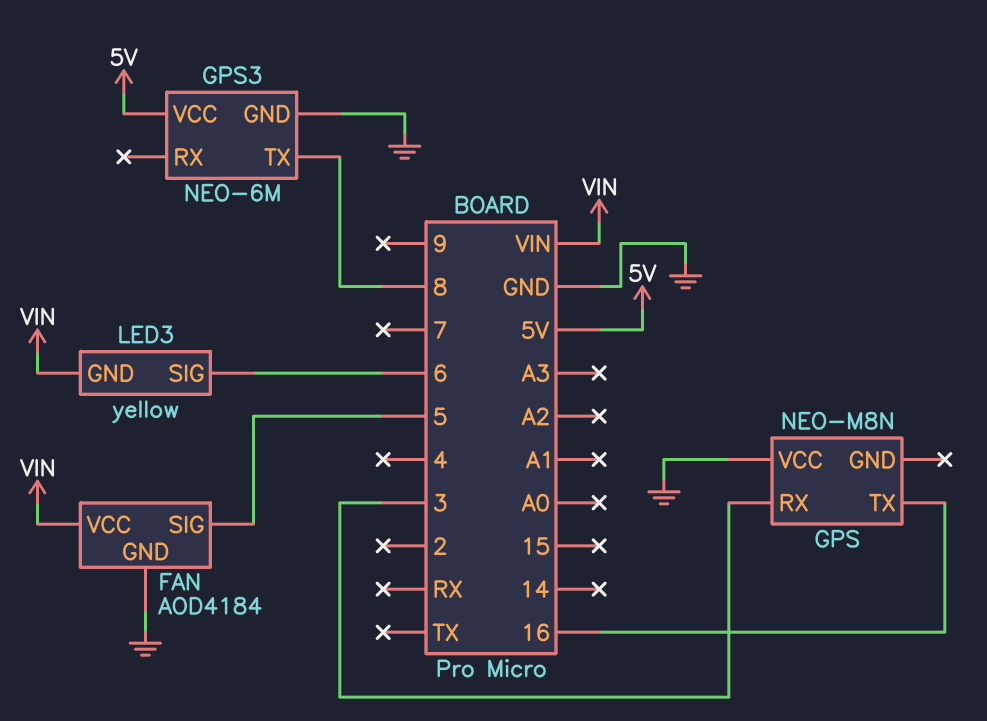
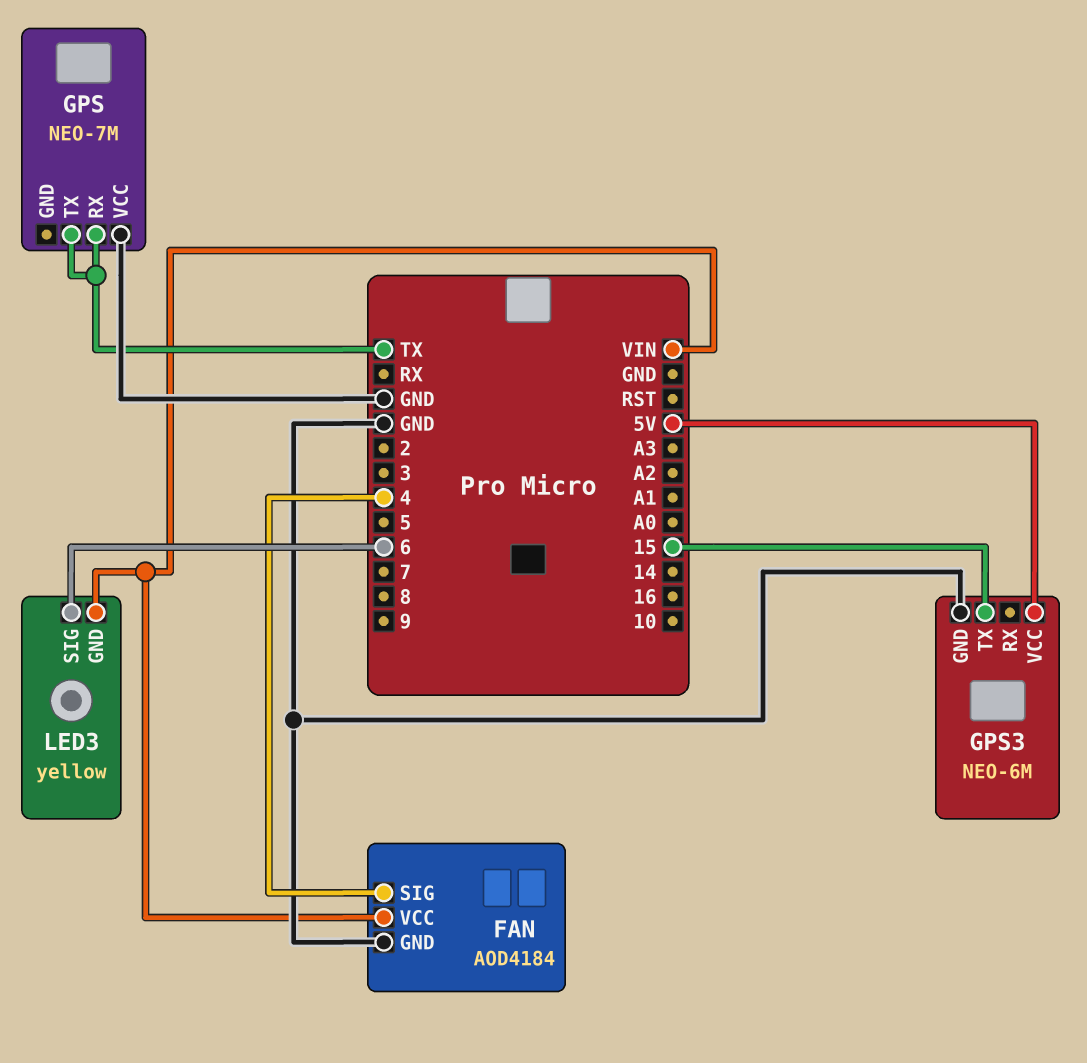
FAN pin SIG: 5 -> 4
GPS: NEO-M8N -> NEO-7M
GPS pin RX: 3 -> TX
GPS pin TX: 16 -> TX
GPS3 pin TX: 8 -> 15

